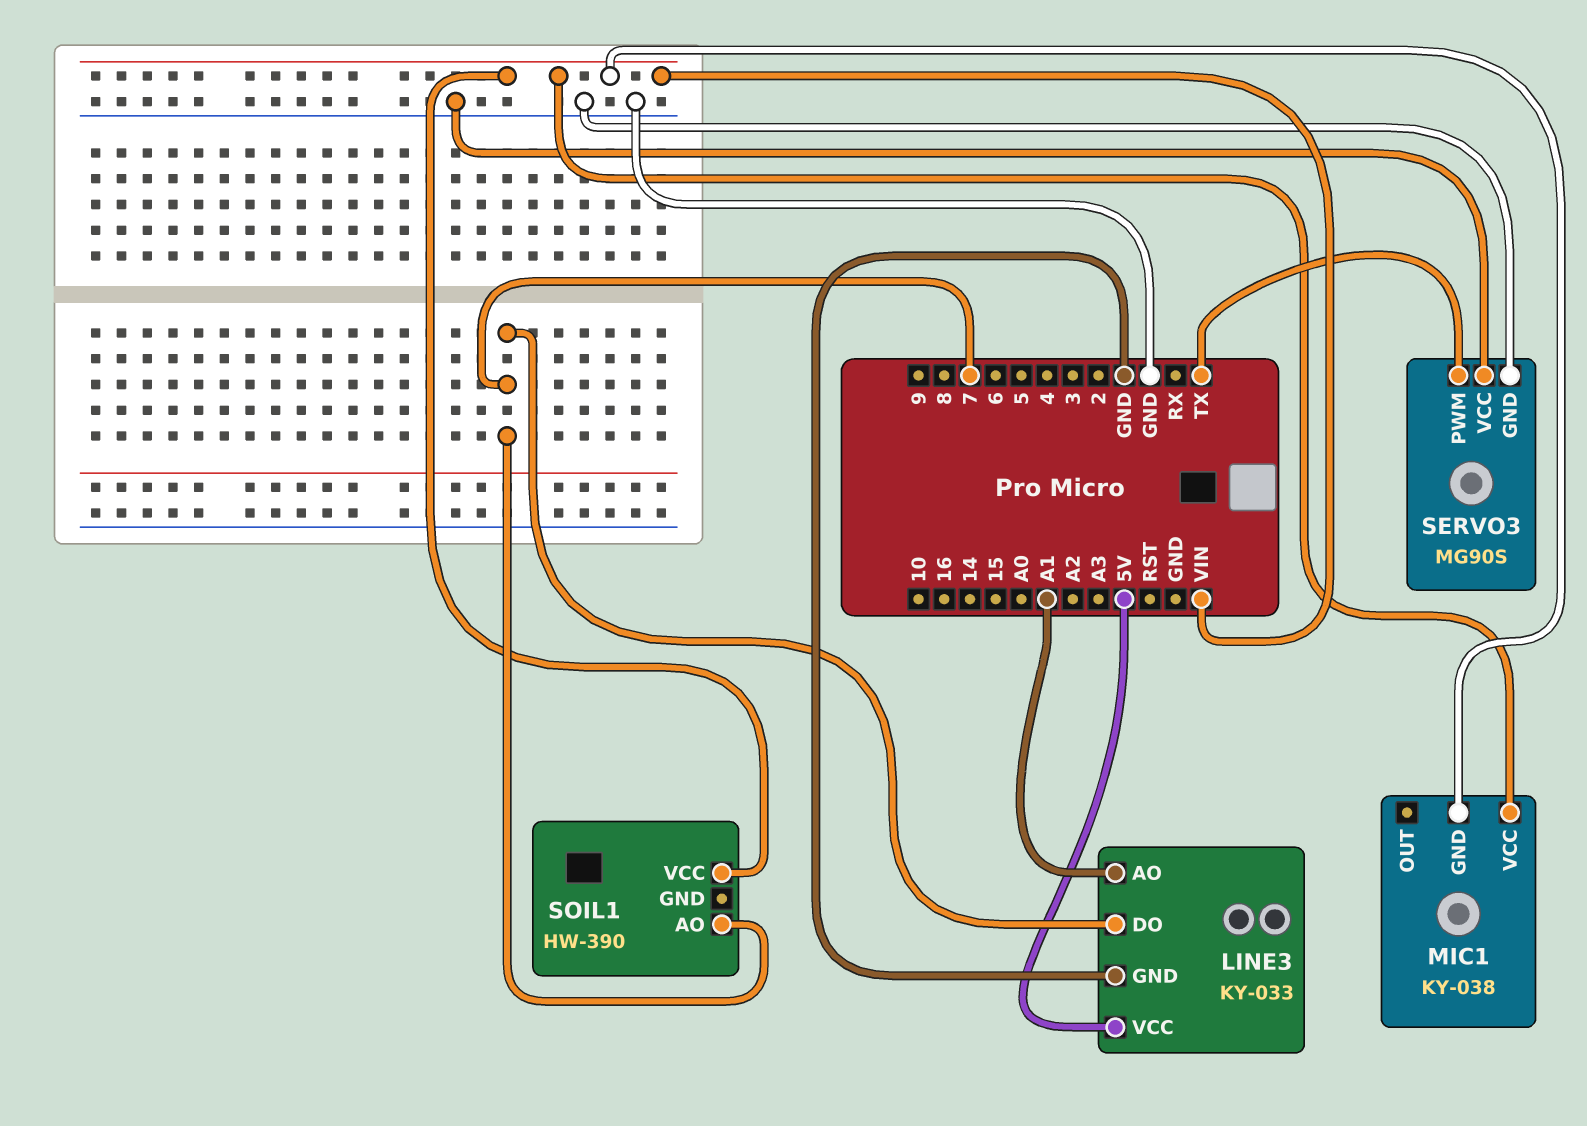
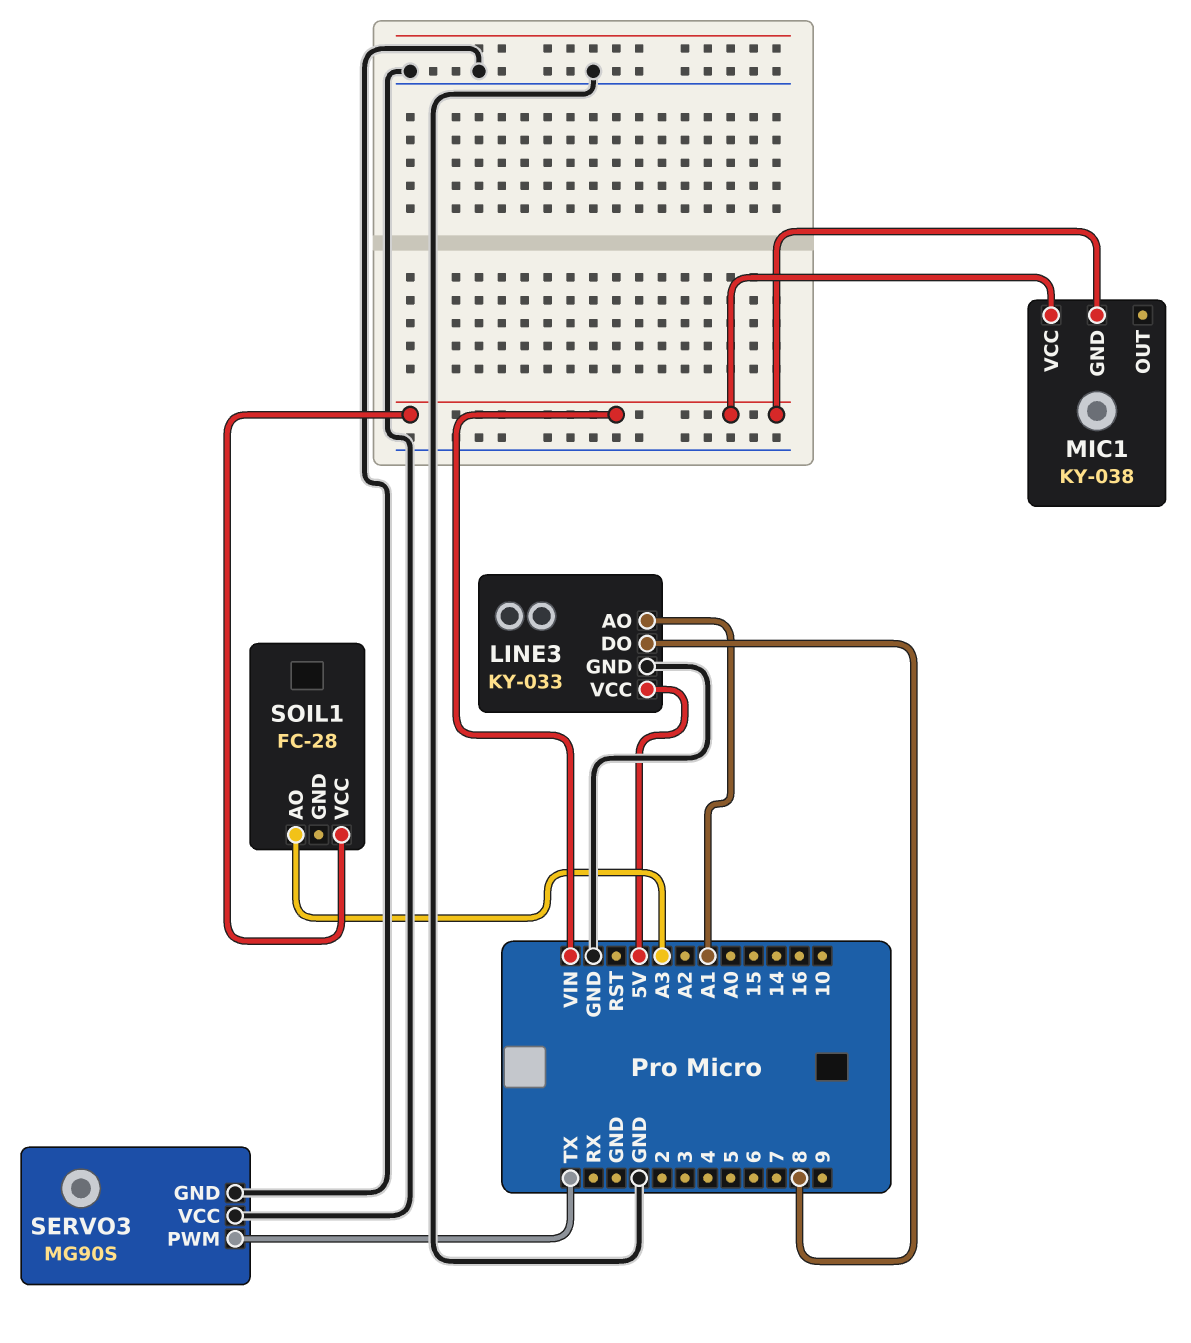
LINE3 pin DO: 7 -> 8
SOIL1: HW-390 -> FC-28
SOIL1 pin AO: 7 -> A3

